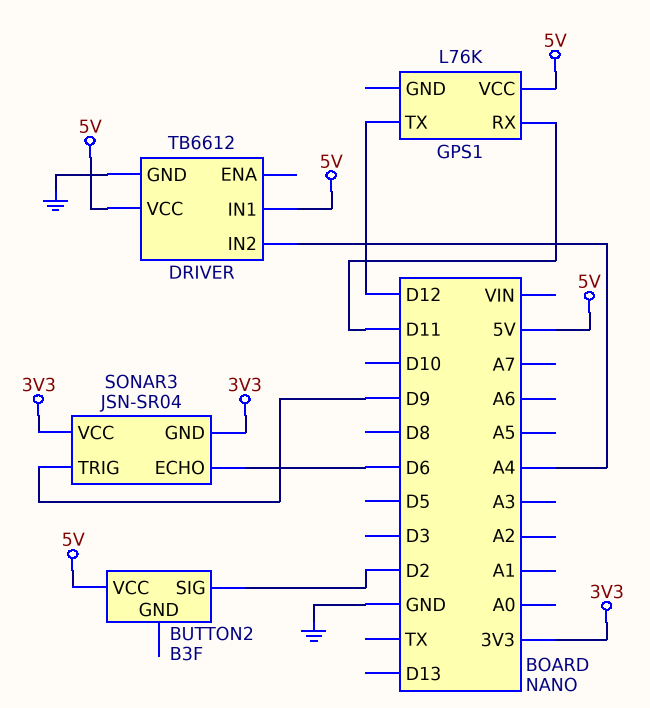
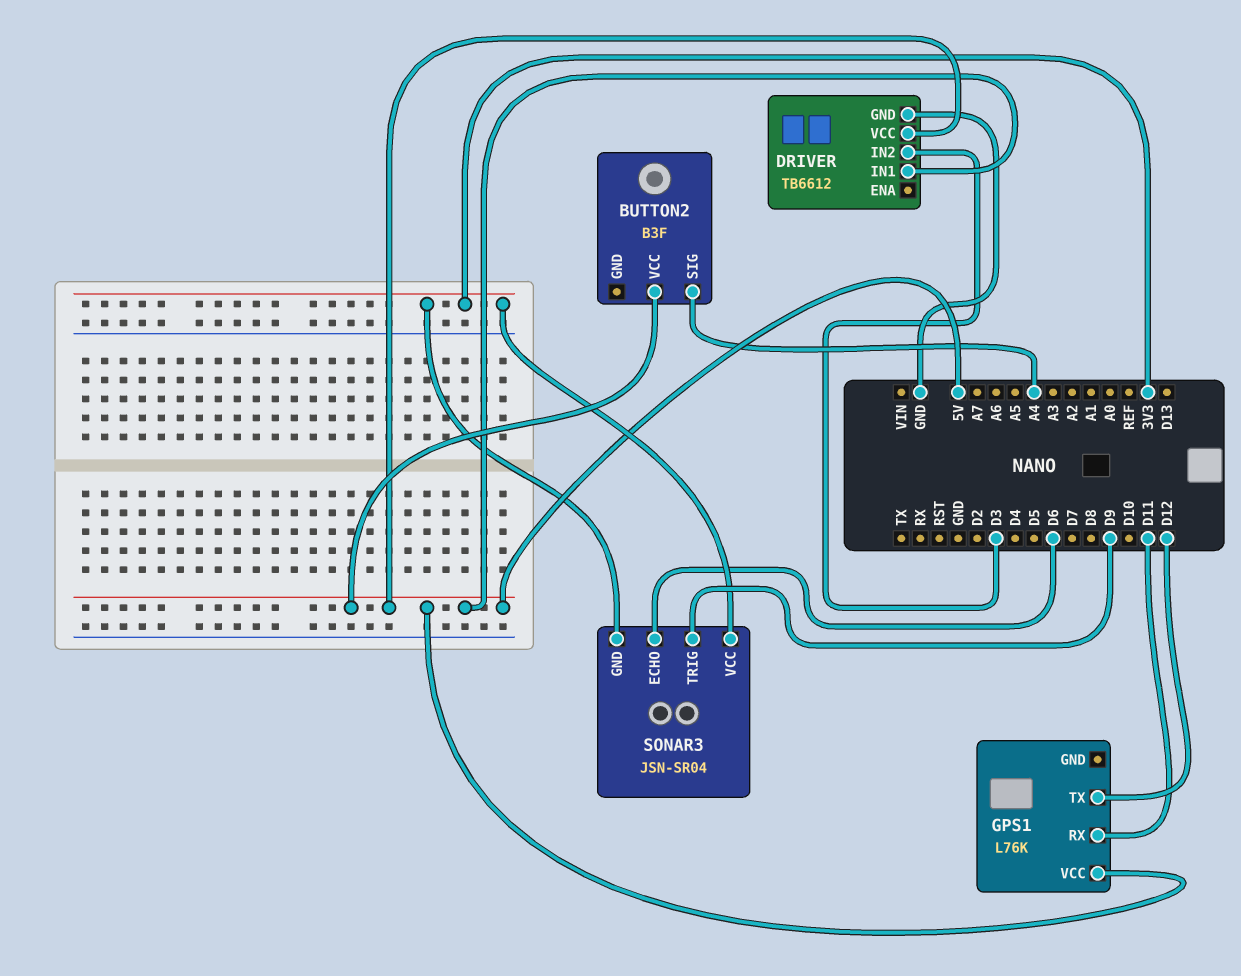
BUTTON2 pin SIG: D2 -> A4
DRIVER pin IN2: A4 -> D3

